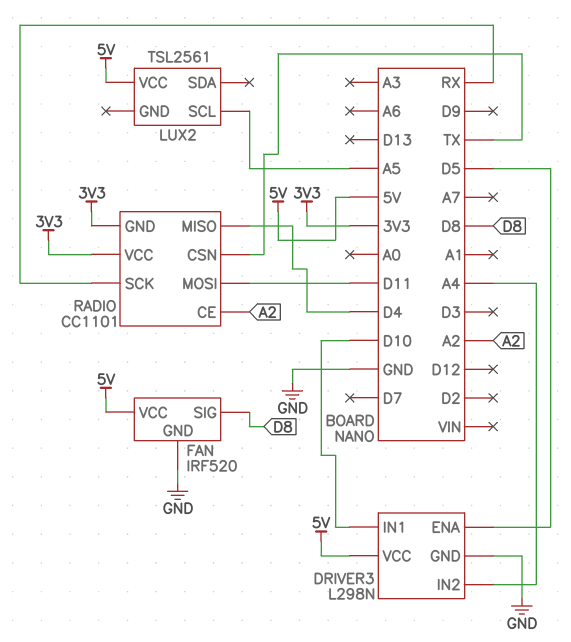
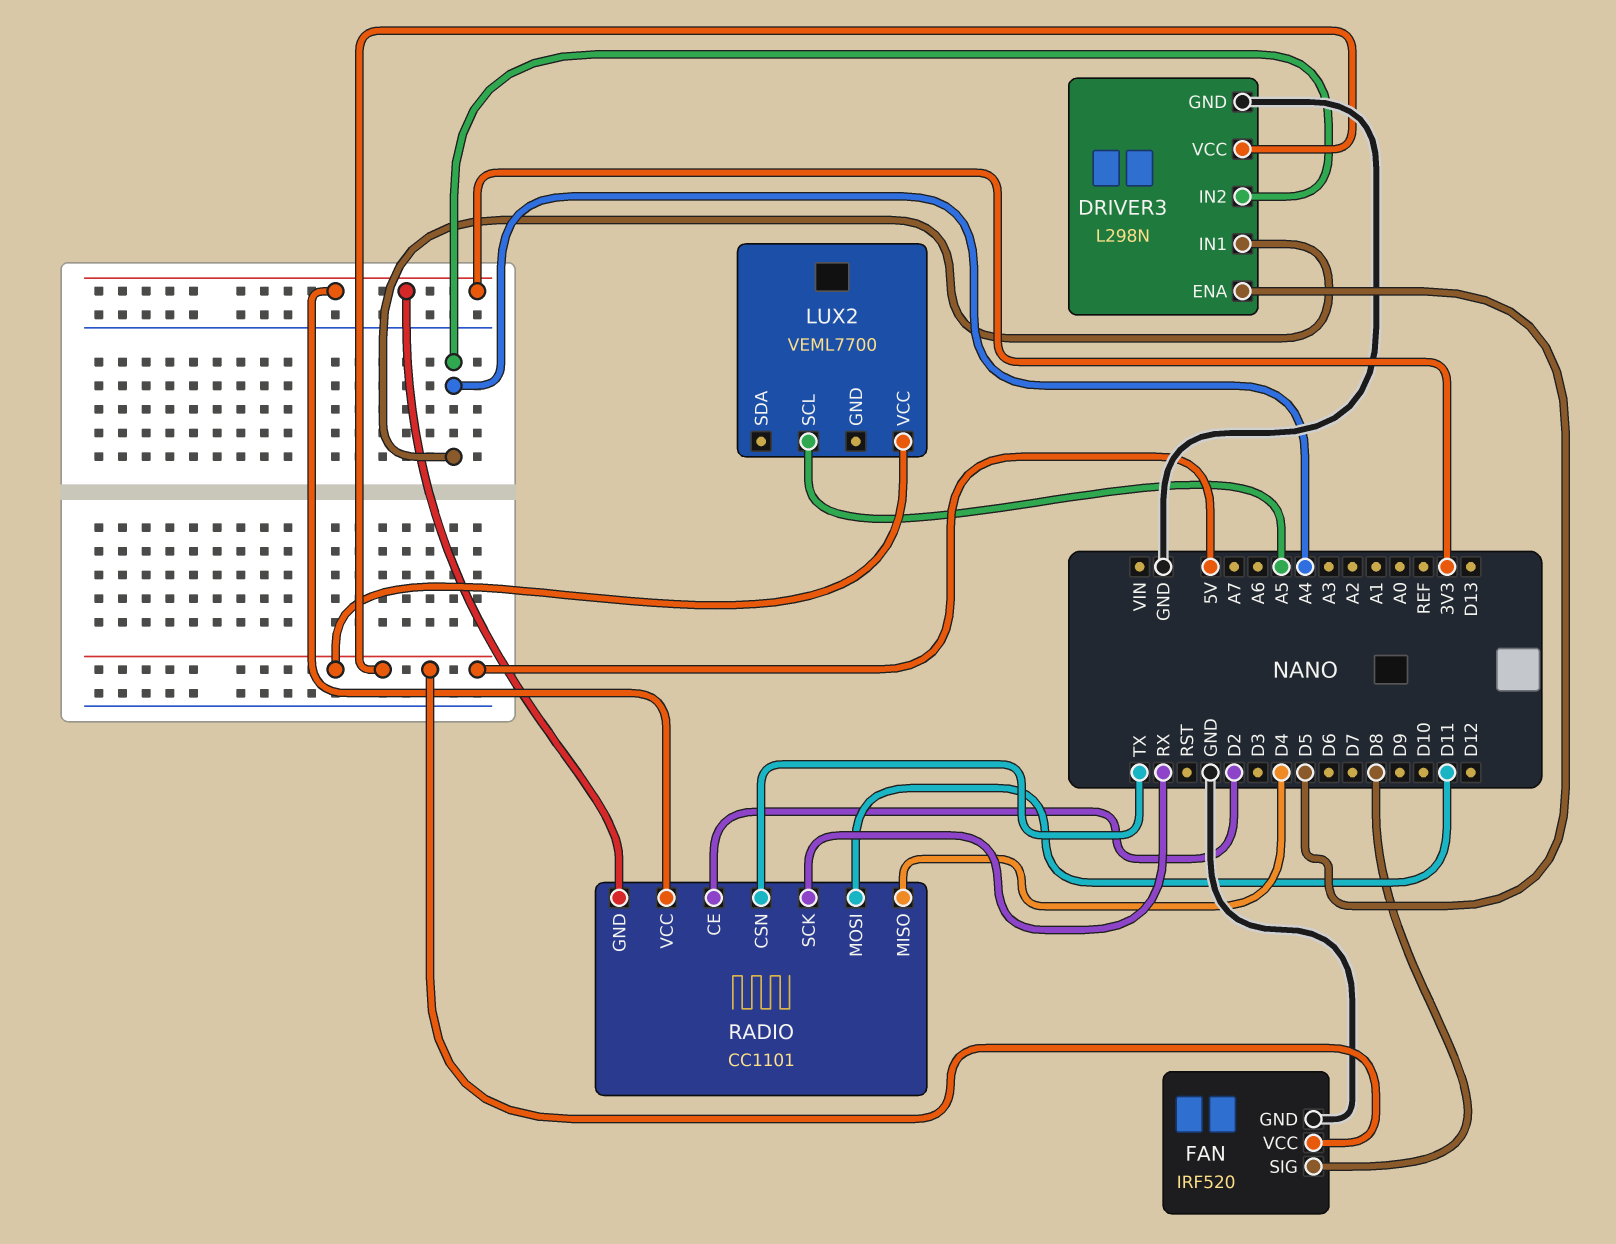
DRIVER3 pin IN1: D10 -> A4
LUX2: TSL2561 -> VEML7700
RADIO pin CE: A2 -> D2

